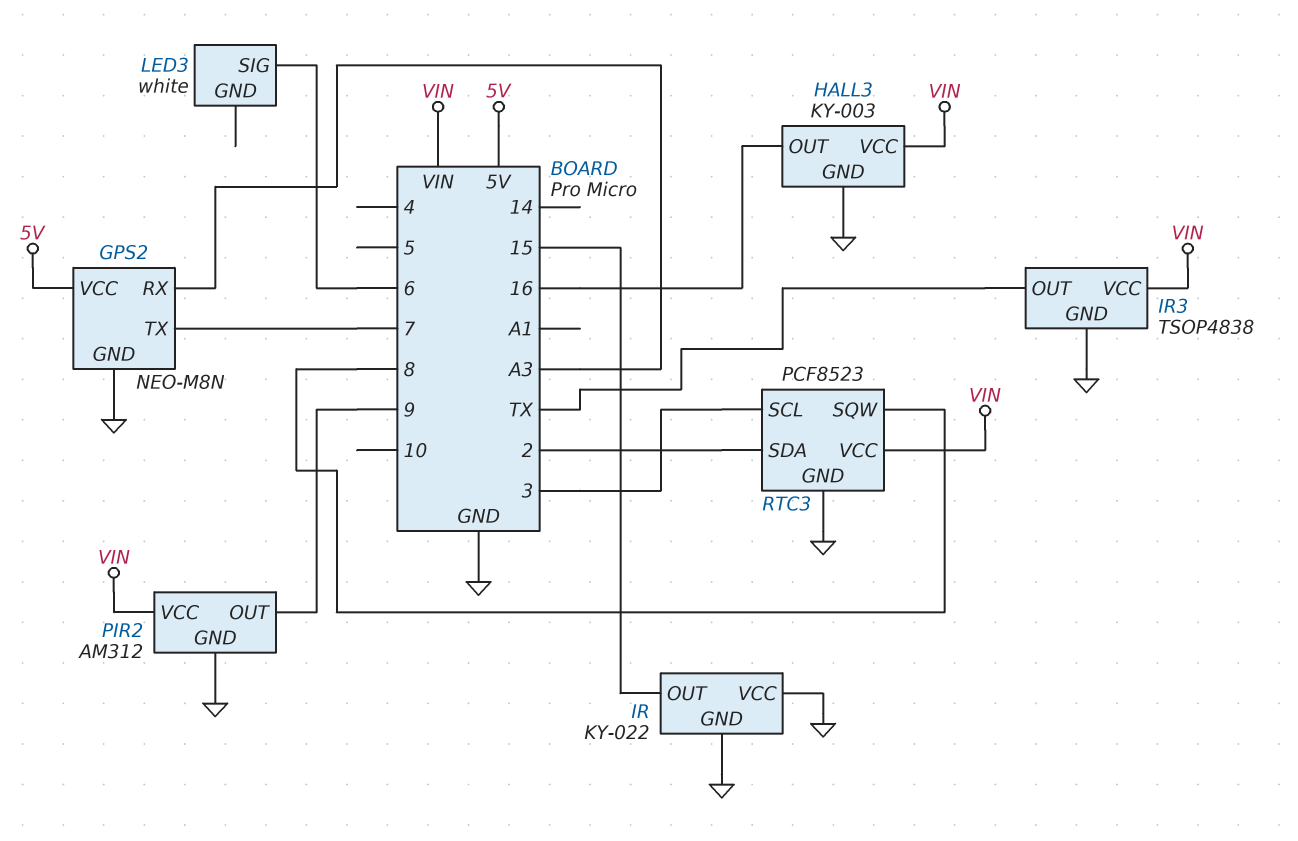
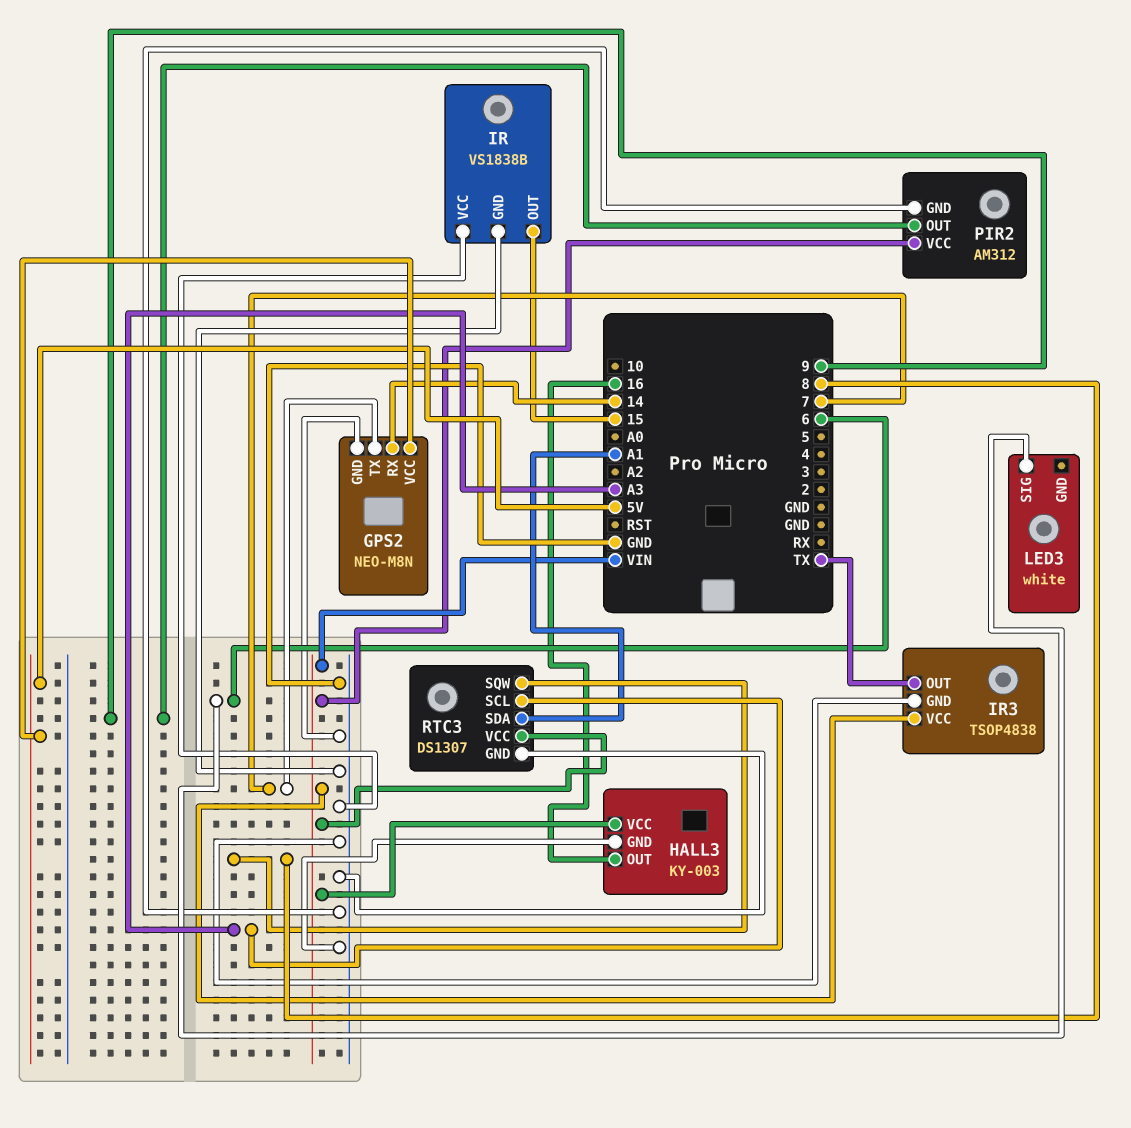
GPS2 pin RX: A3 -> 14
IR: KY-022 -> VS1838B
RTC3: PCF8523 -> DS1307
RTC3 pin SCL: 3 -> A3
RTC3 pin SDA: 2 -> A1

